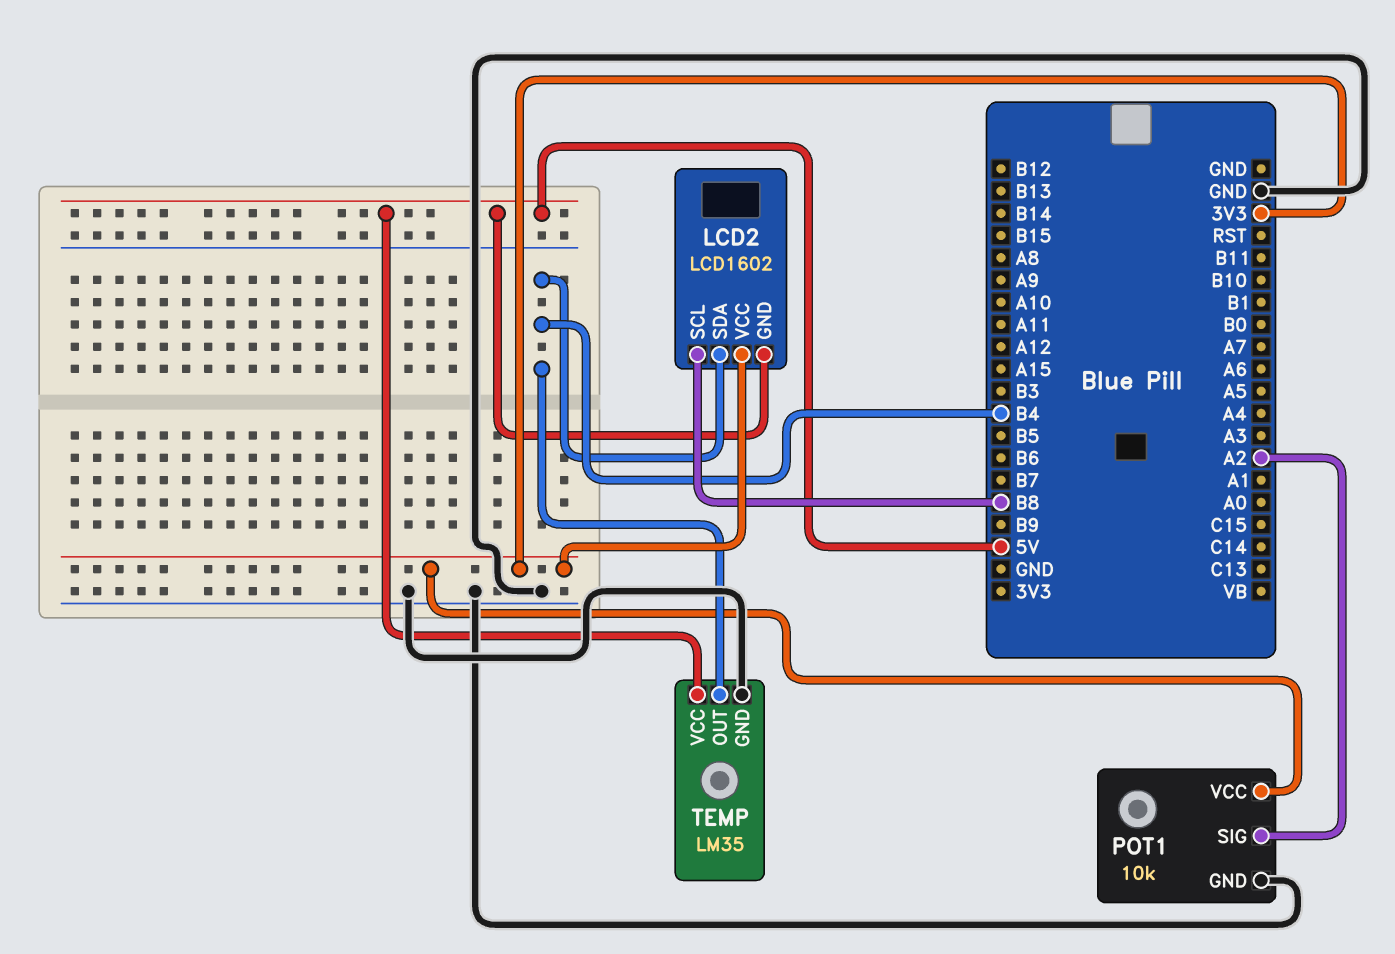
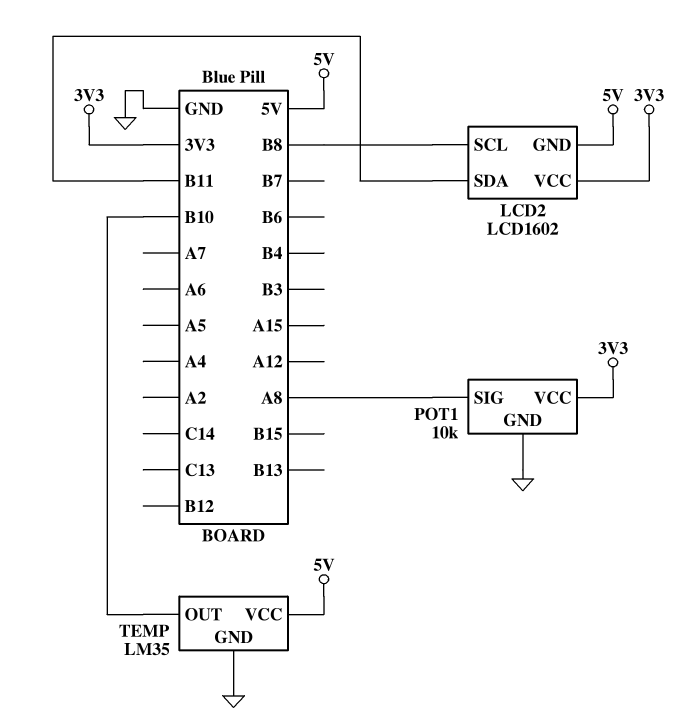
LCD2 pin SDA: B4 -> B11
POT1 pin SIG: A2 -> A8
TEMP pin OUT: B4 -> B10

